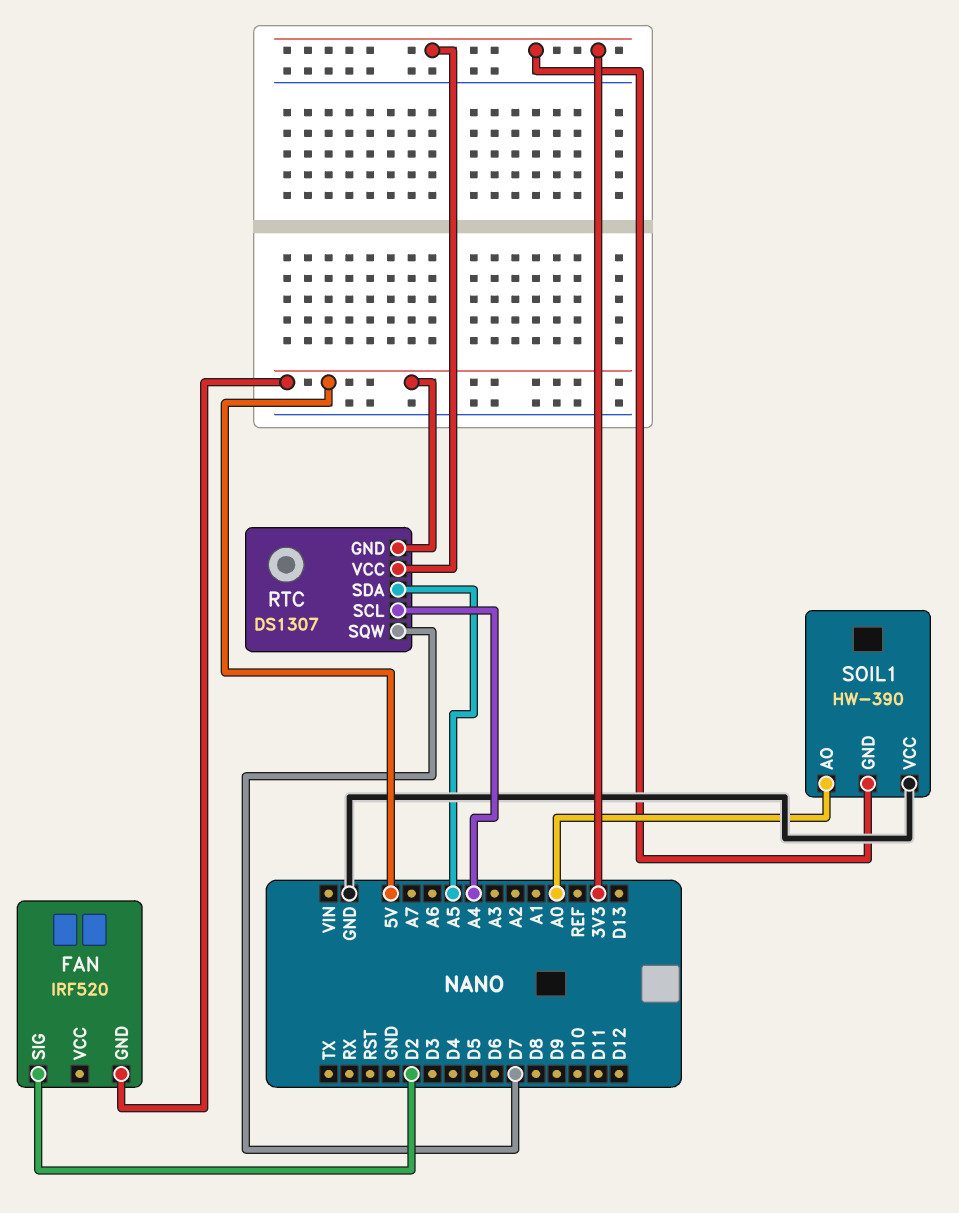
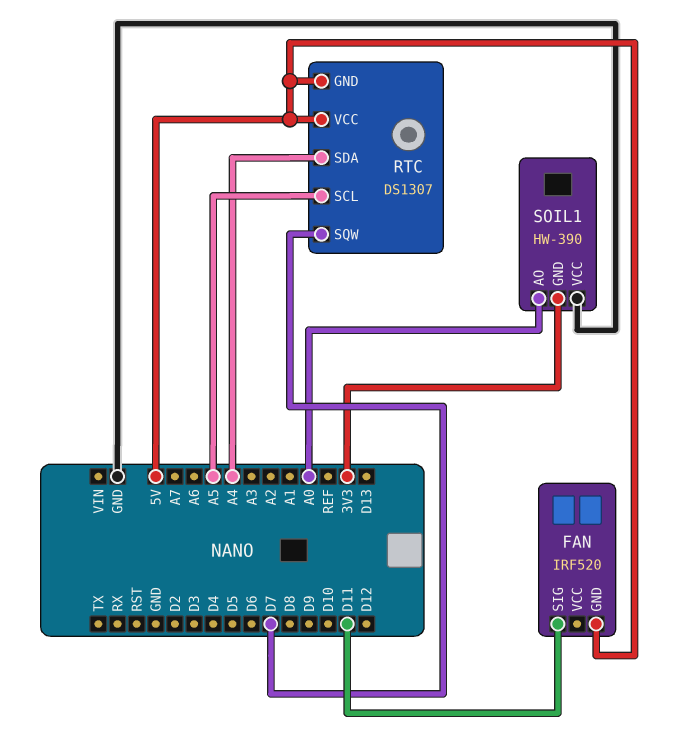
FAN pin SIG: D2 -> D11
RTC pin SCL: A4 -> A5
RTC pin SDA: A5 -> A4
RTC pin VCC: 3V3 -> 5V

